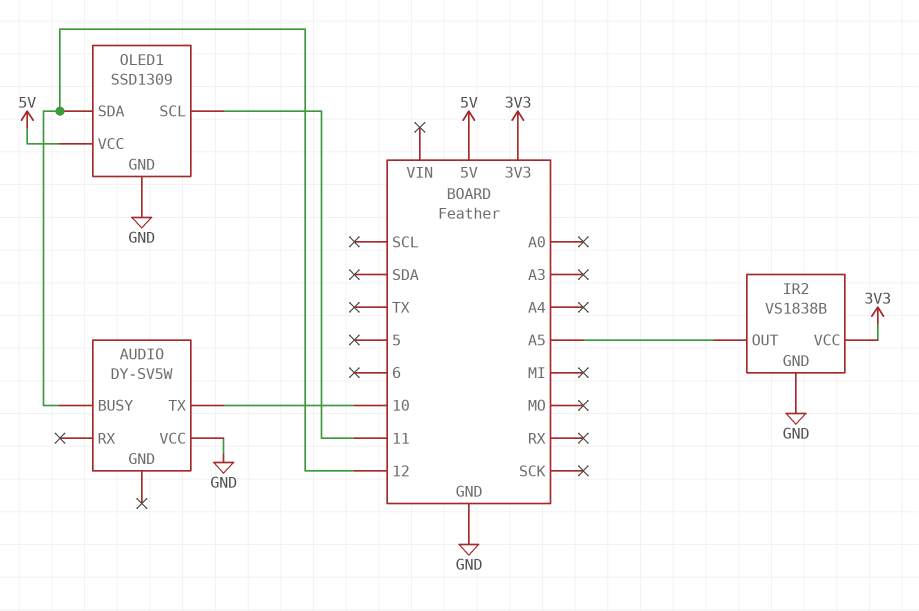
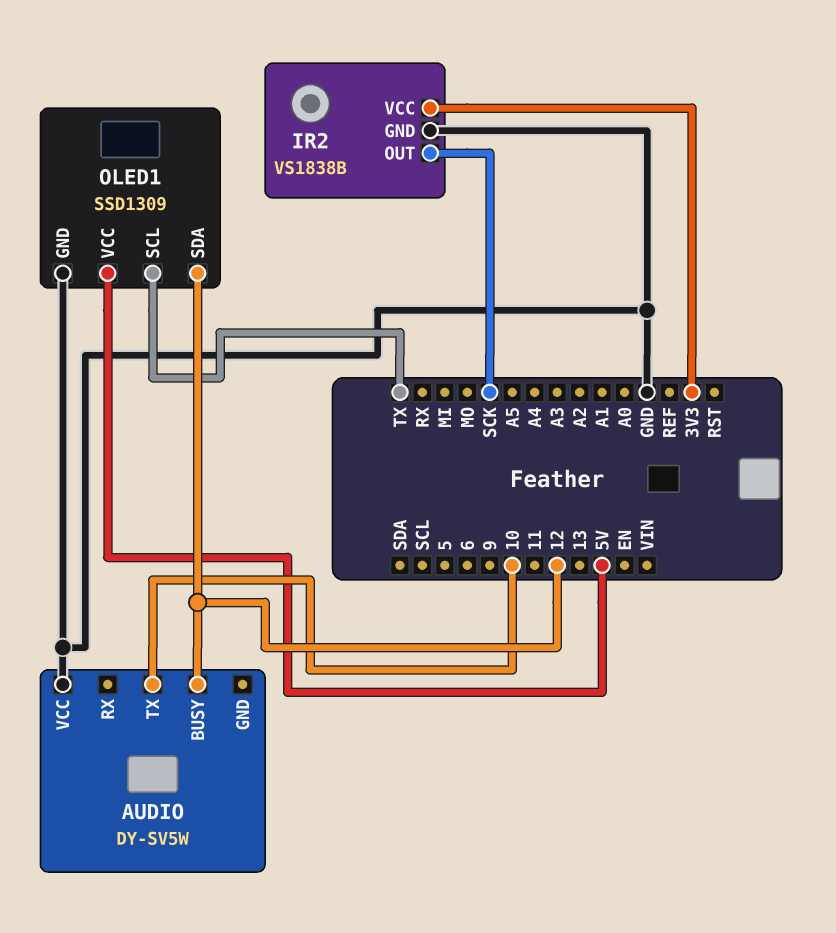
IR2 pin OUT: A5 -> SCK
OLED1 pin SCL: 11 -> TX

